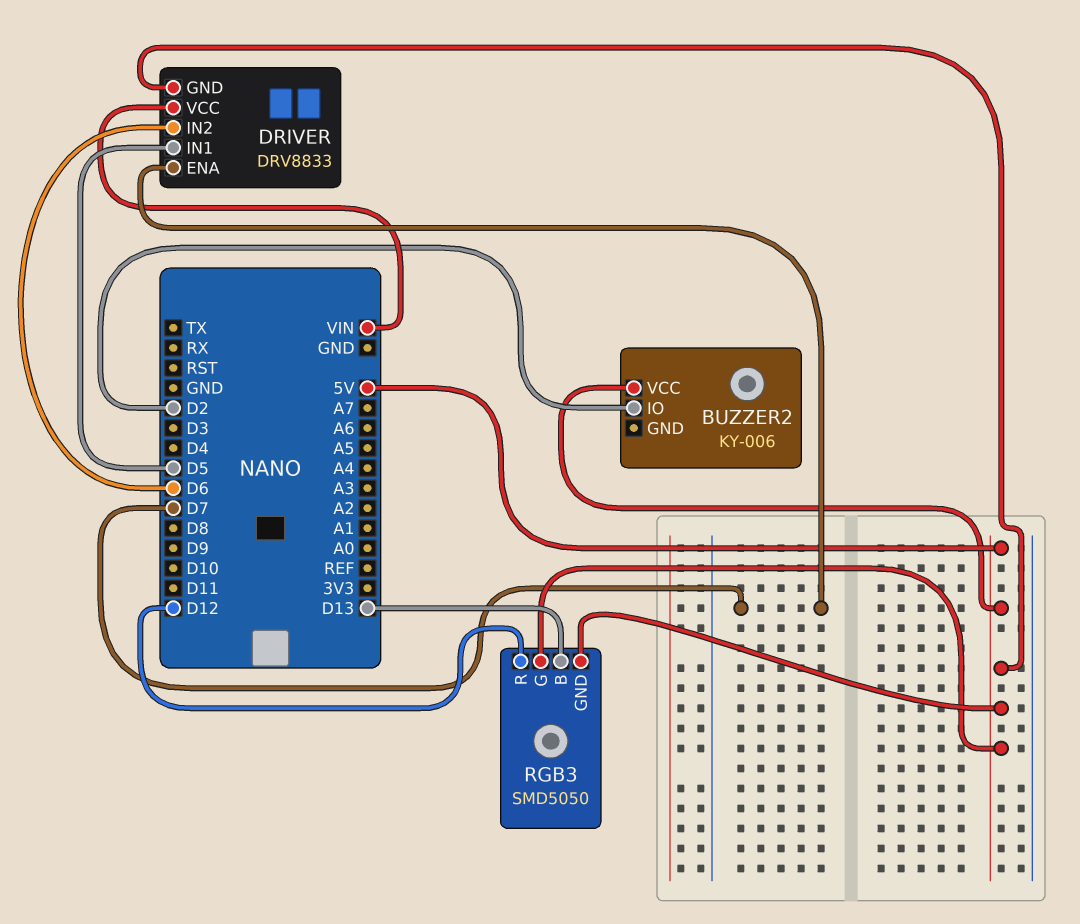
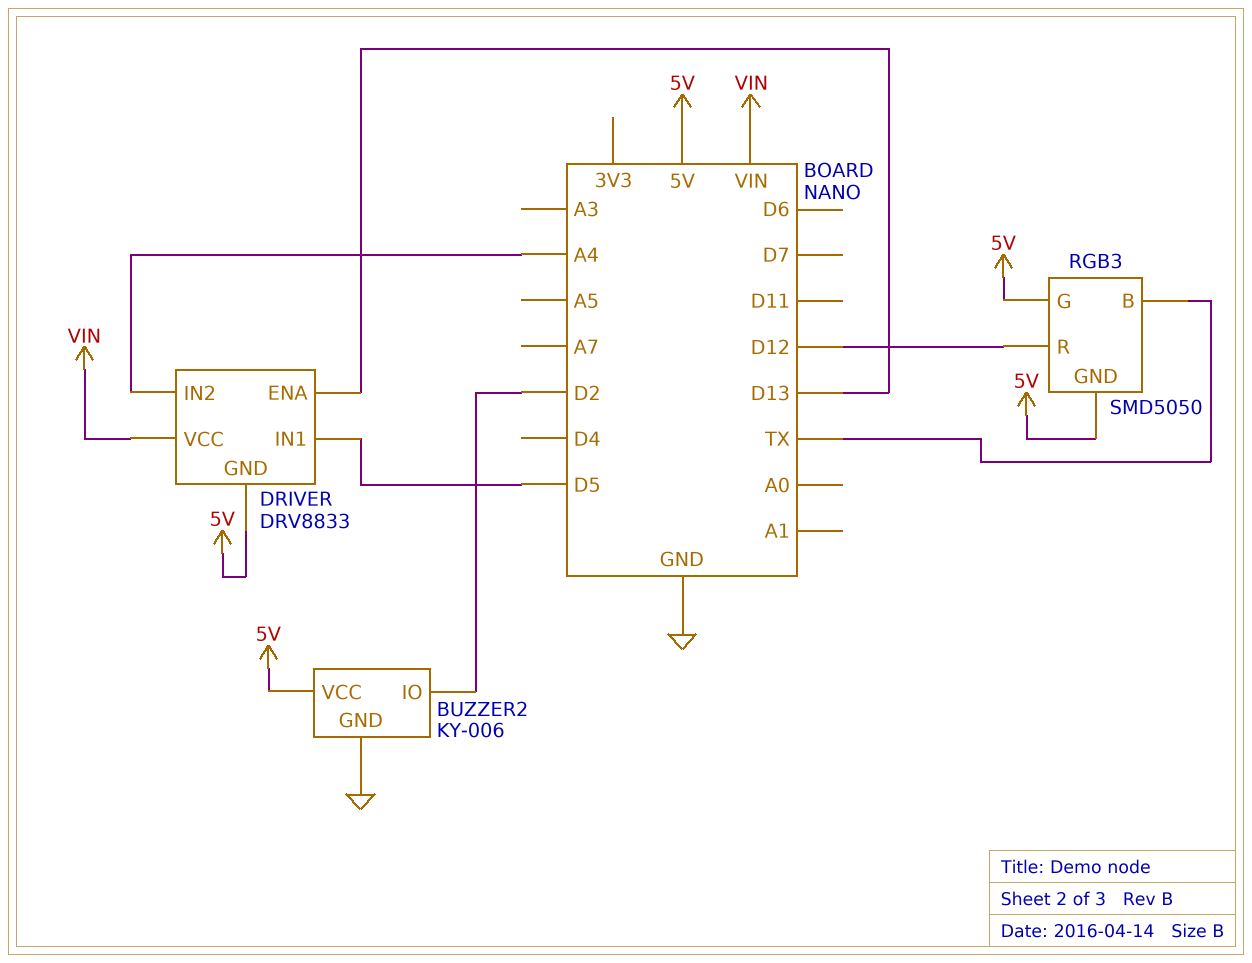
BUZZER2 pin GND: none -> GND
DRIVER pin ENA: D7 -> D13
DRIVER pin IN2: D6 -> A4
RGB3 pin B: D13 -> TX

